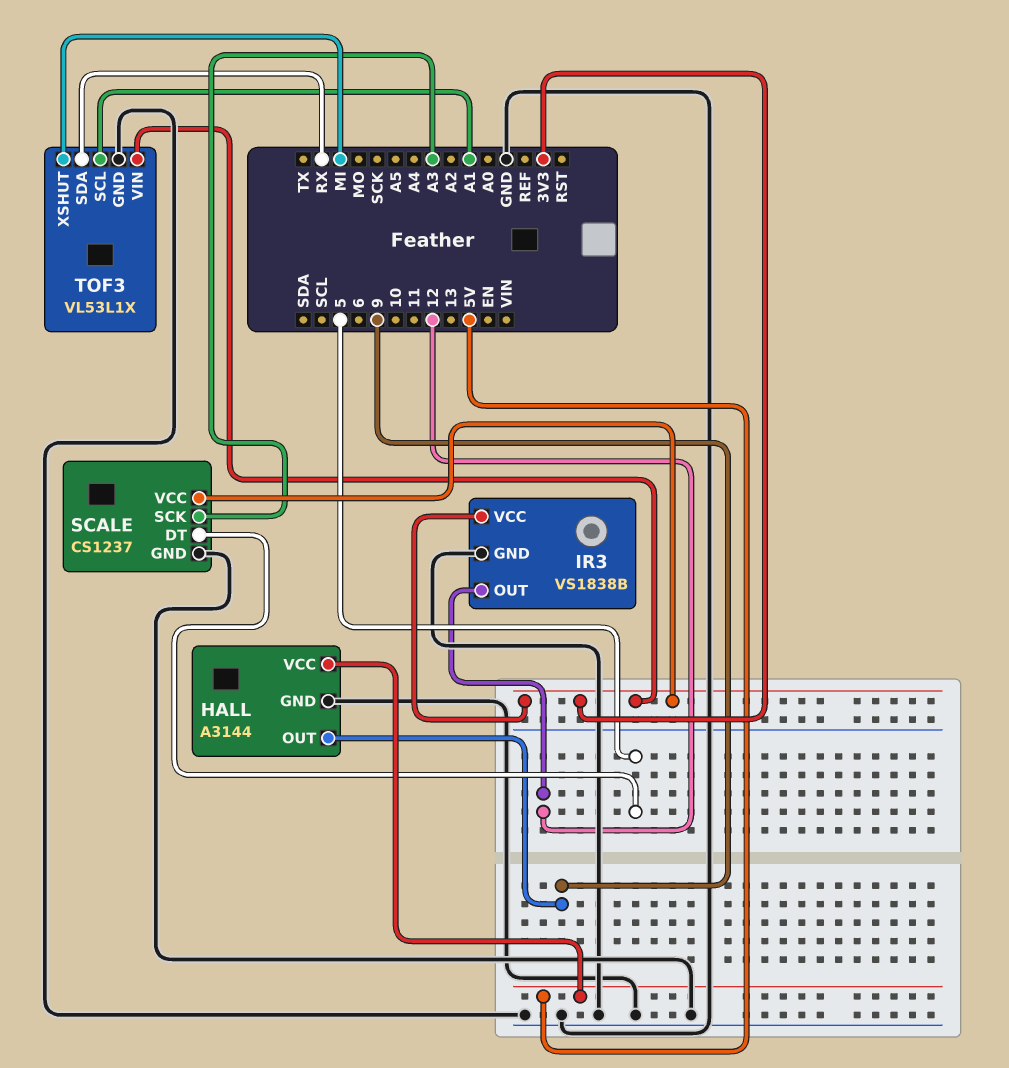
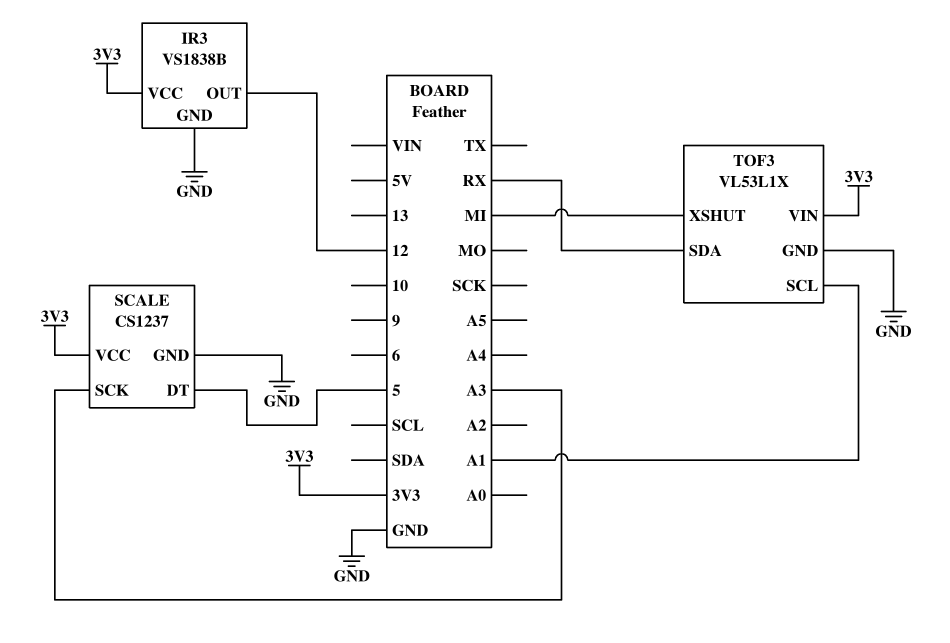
HALL: A3144 -> none
HALL pin GND: GND -> none
HALL pin OUT: 9 -> none
HALL pin VCC: 5V -> none

